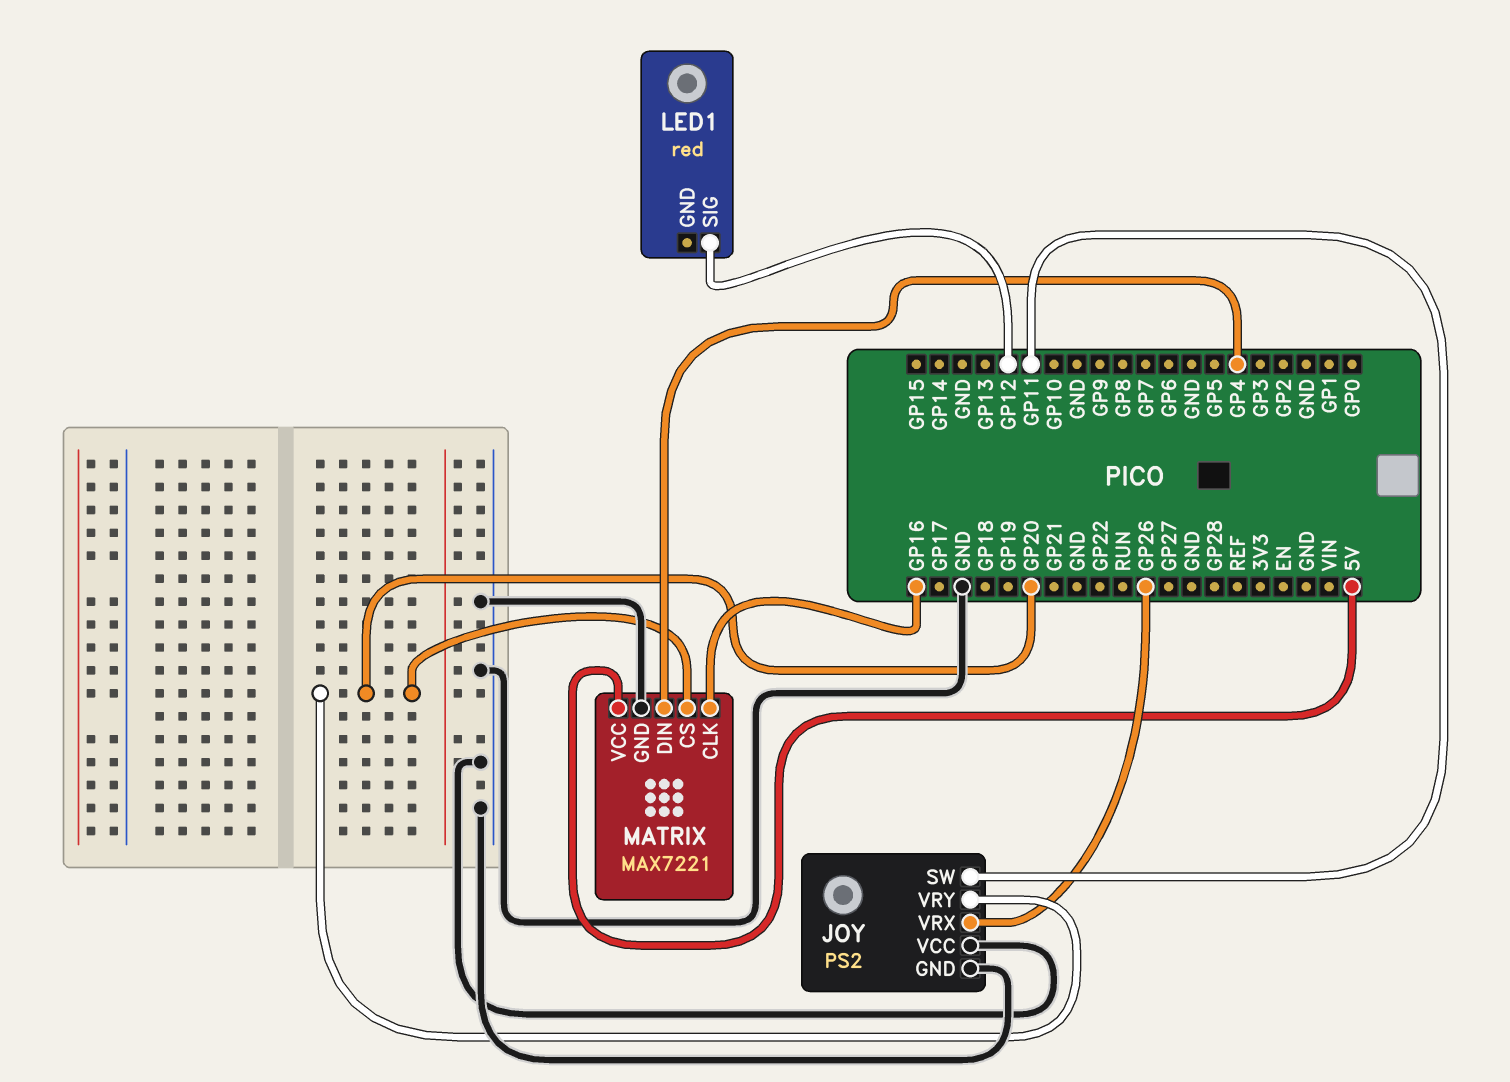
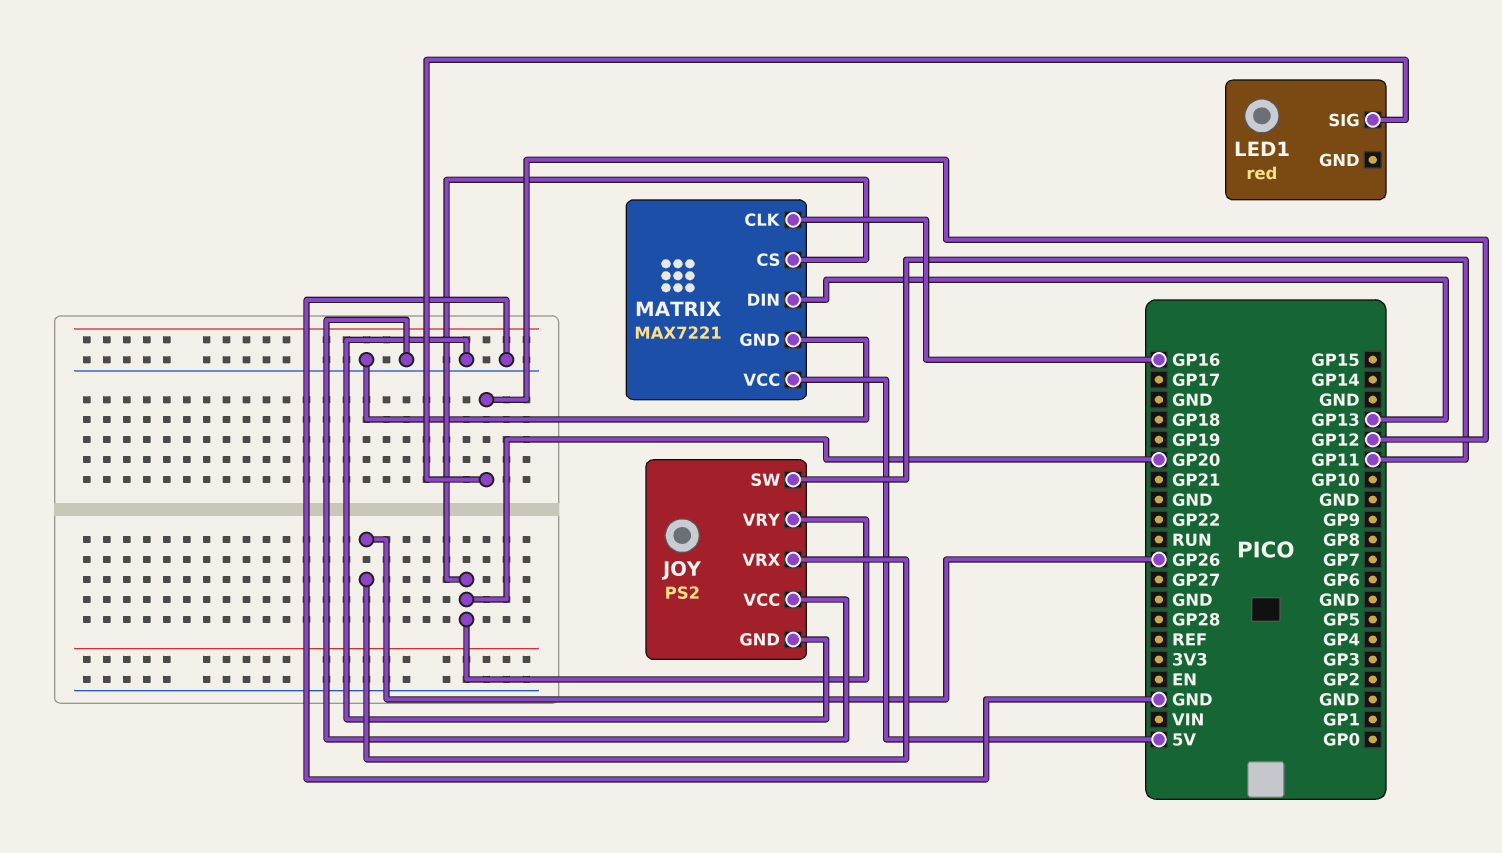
MATRIX pin DIN: GP4 -> GP13

